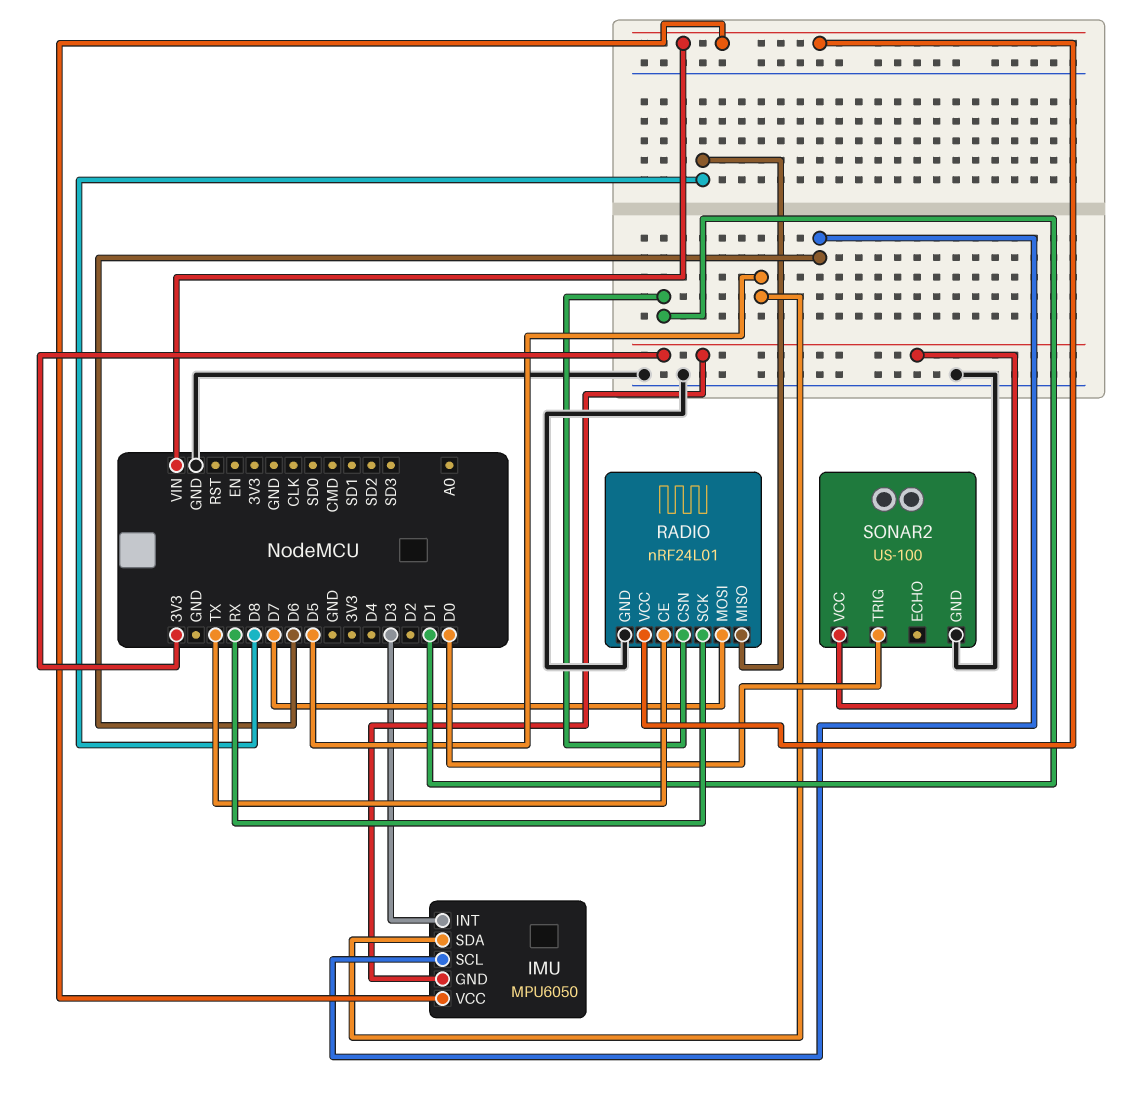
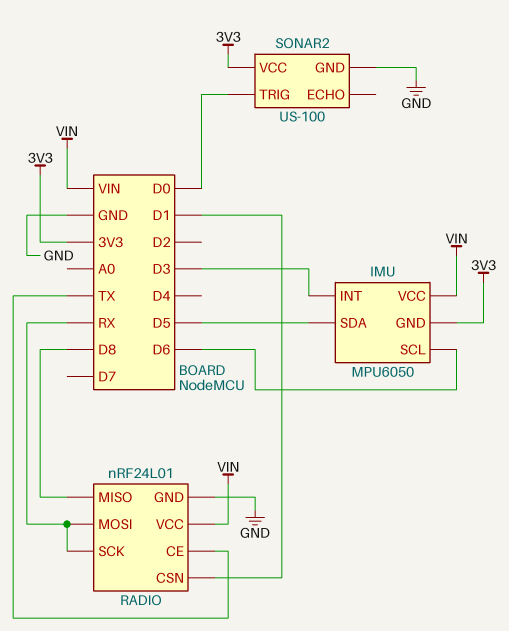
RADIO pin MOSI: D7 -> RX

